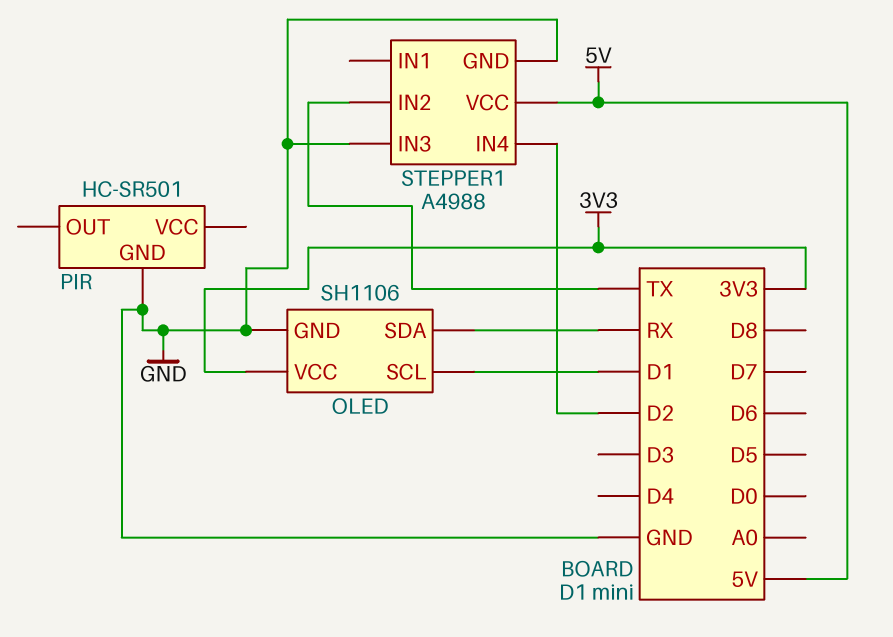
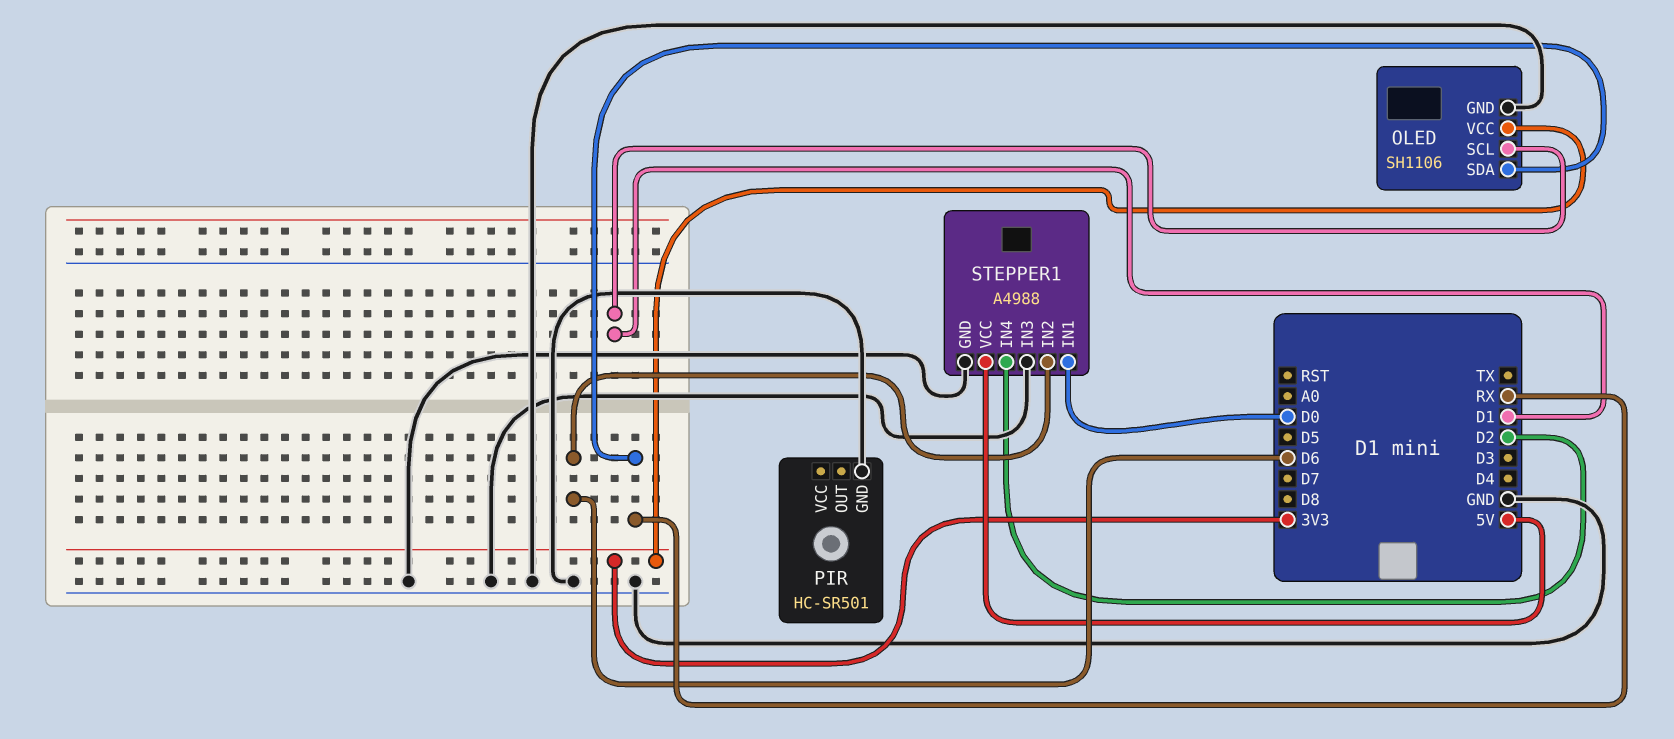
STEPPER1 pin IN1: none -> D0
STEPPER1 pin IN2: TX -> D6

